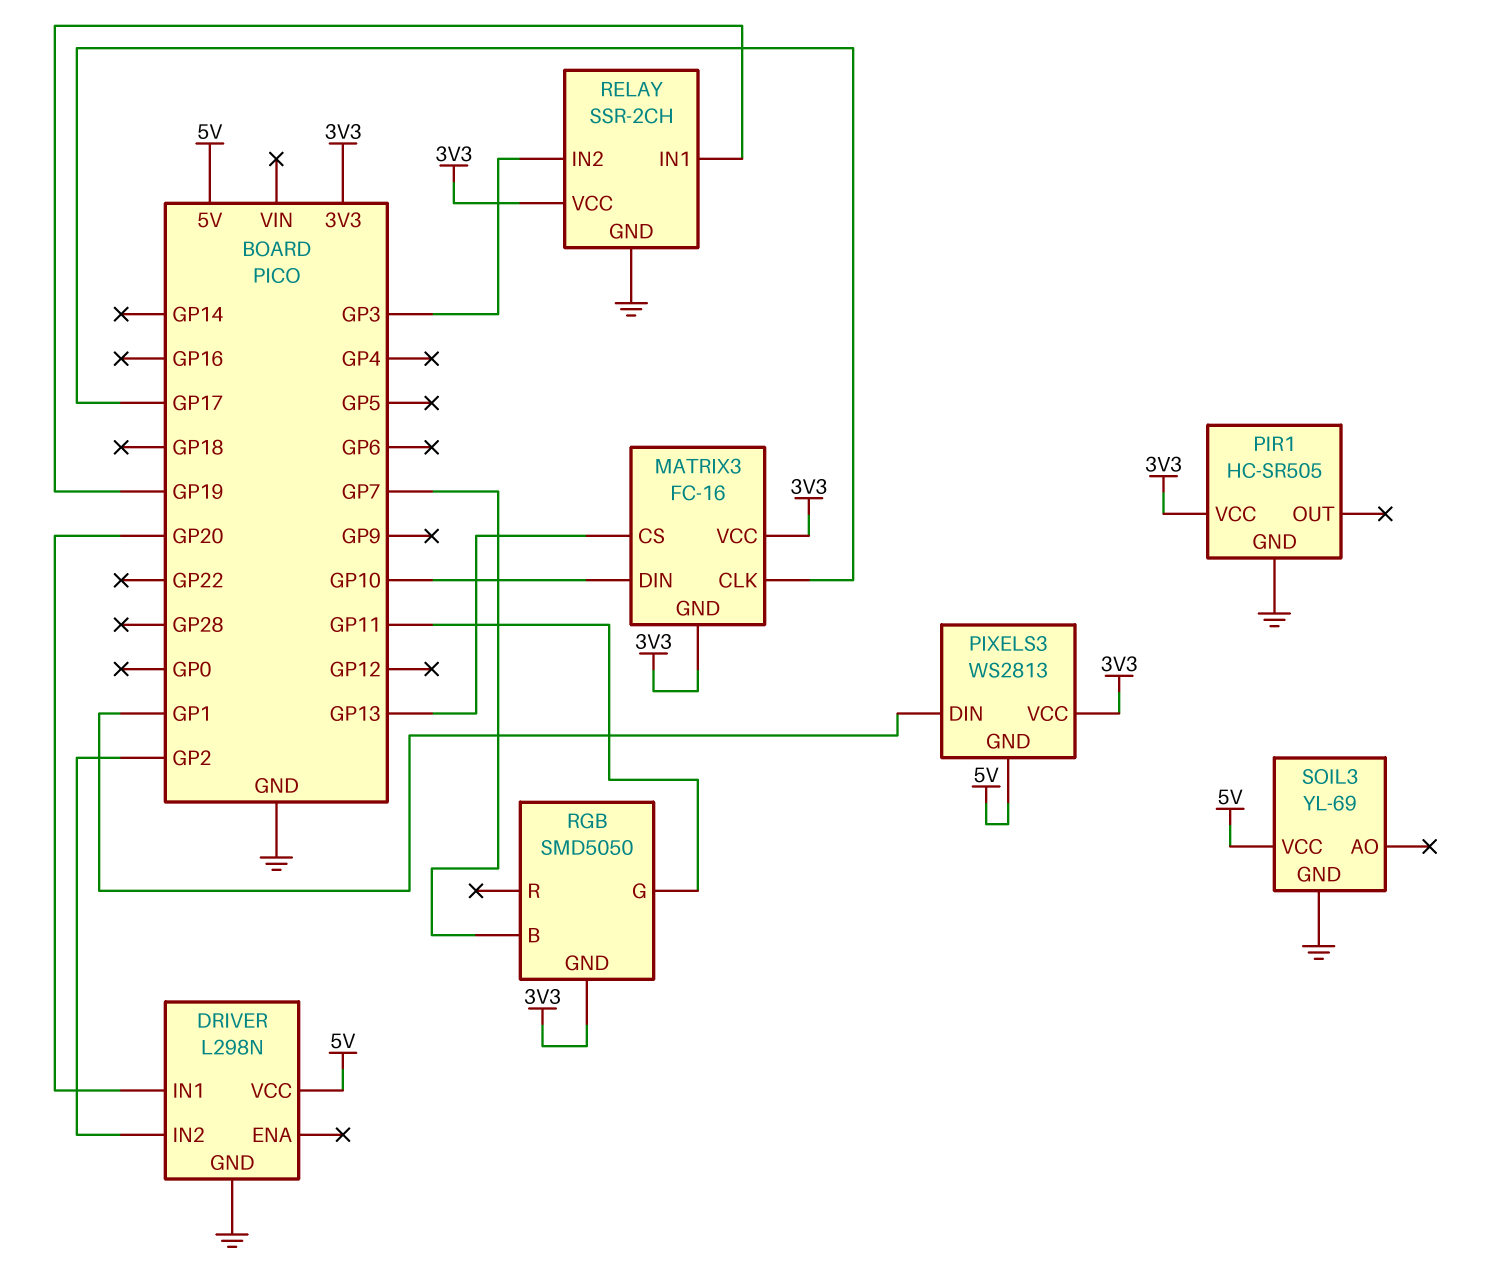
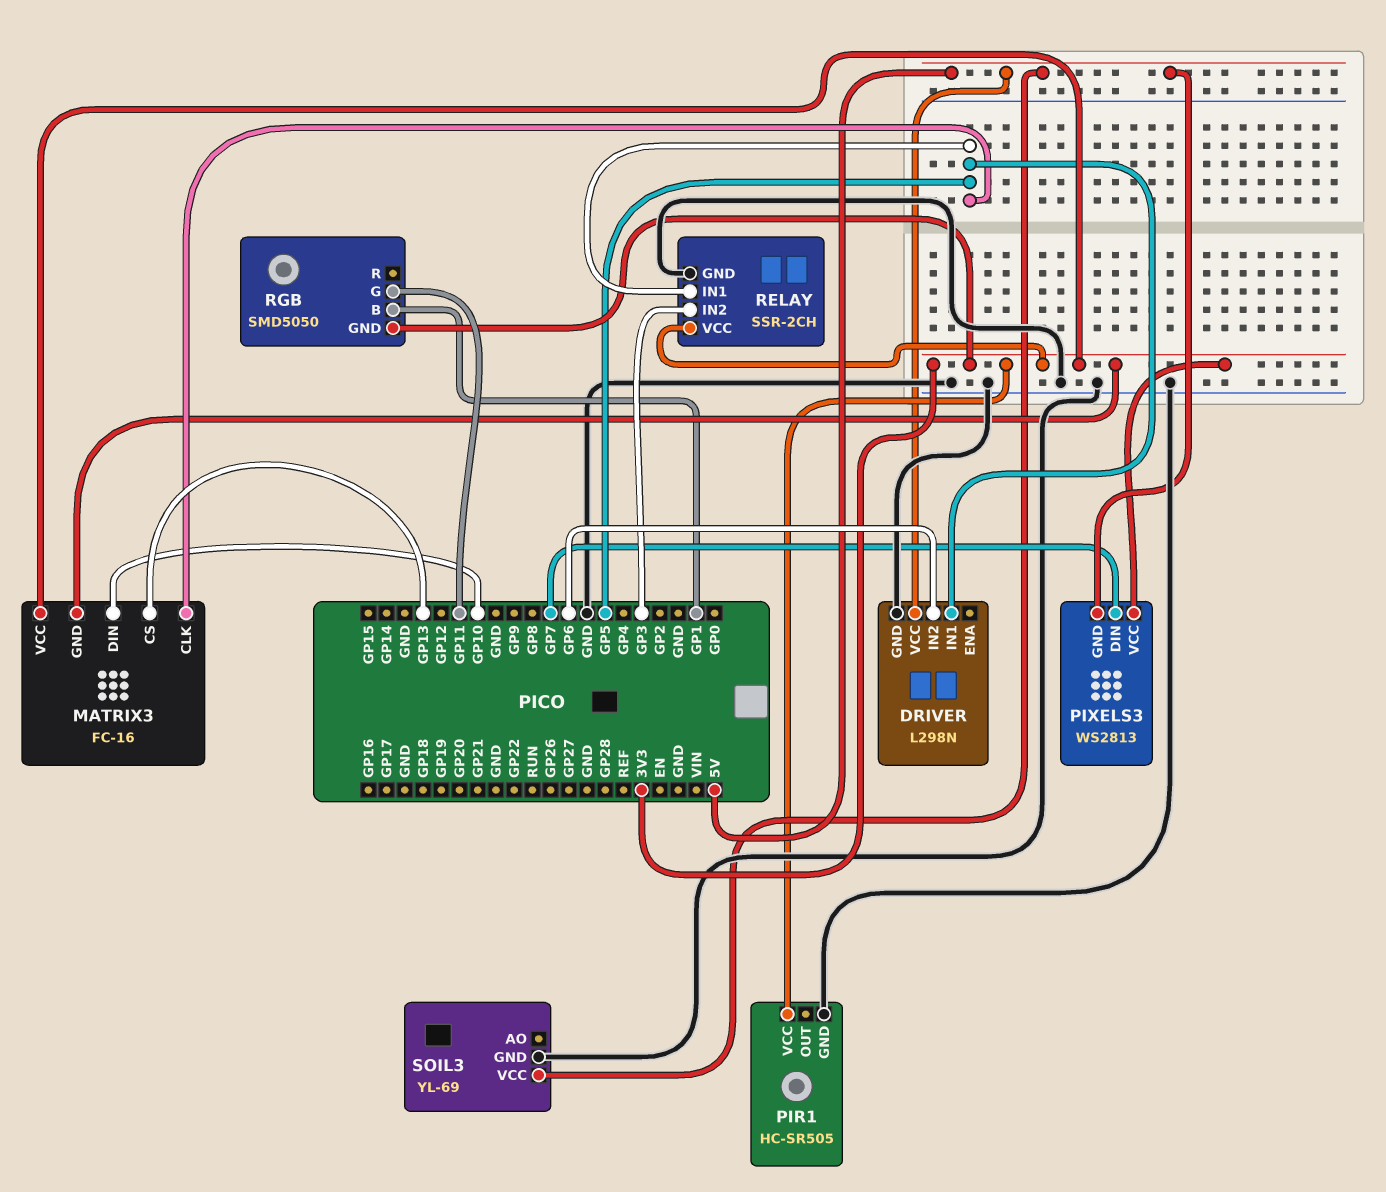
DRIVER pin IN1: GP20 -> GP5
DRIVER pin IN2: GP2 -> GP6
MATRIX3 pin CLK: GP17 -> GP5
PIXELS3 pin DIN: GP1 -> GP7
RELAY pin IN1: GP19 -> GP5
RGB pin B: GP7 -> GP1

